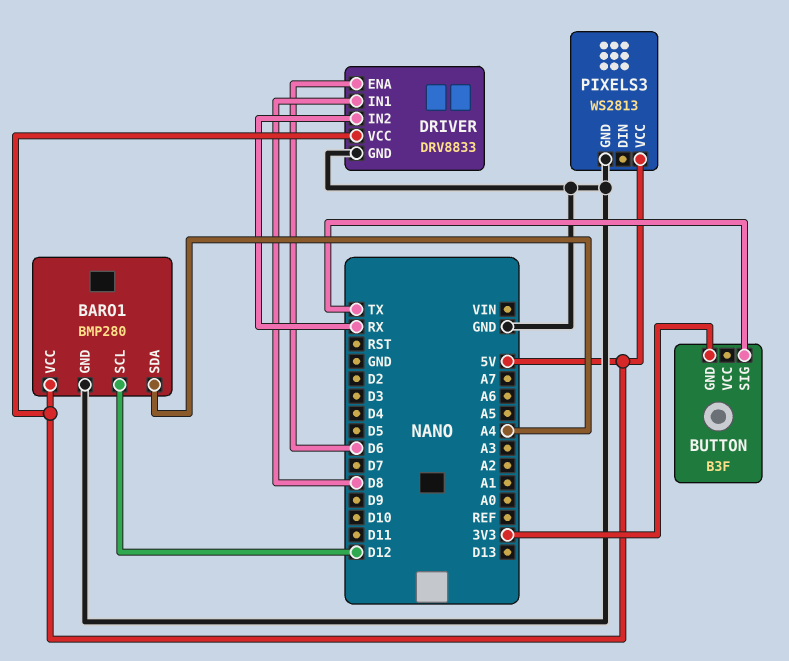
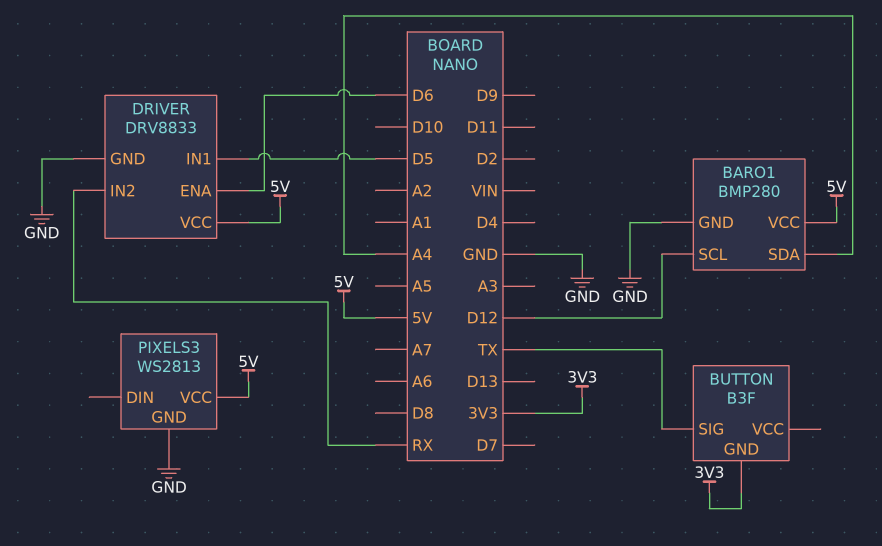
DRIVER pin IN1: D8 -> D5

